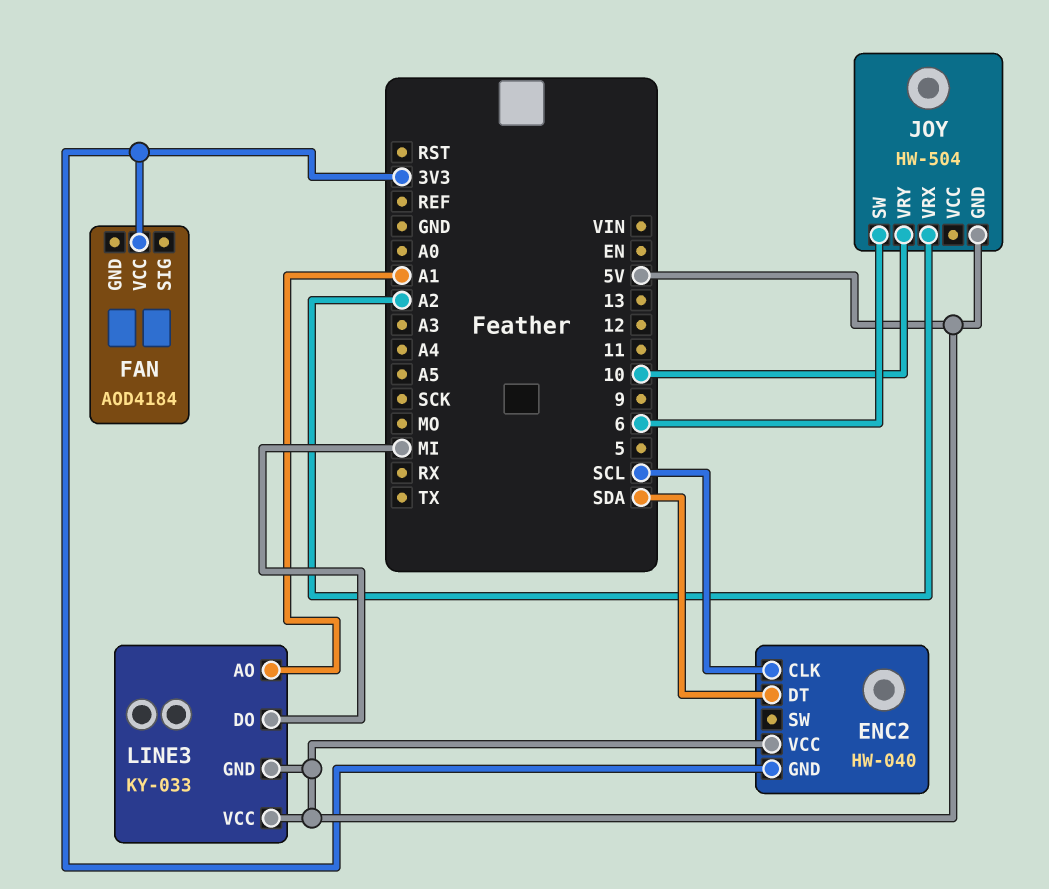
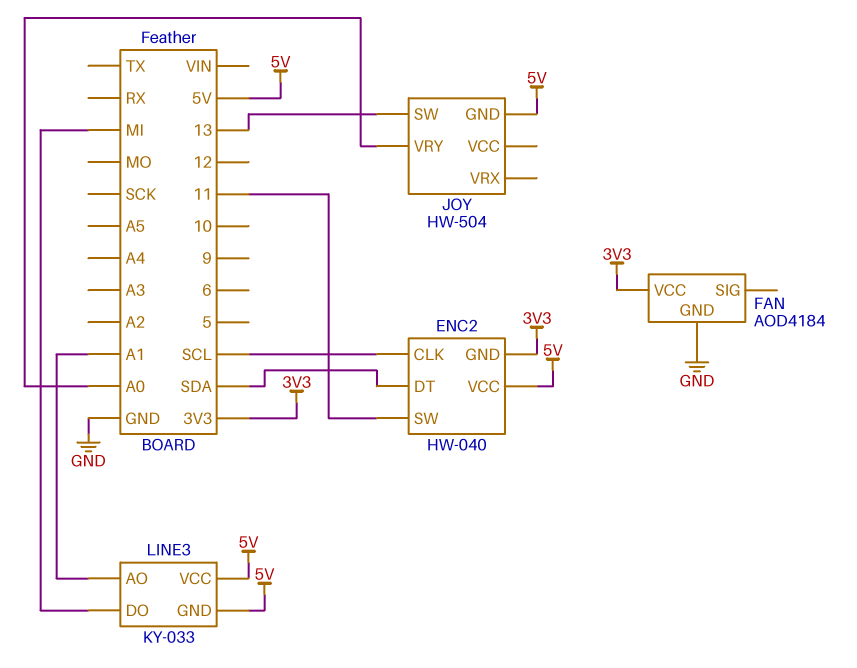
ENC2 pin SW: none -> 11
FAN pin GND: none -> GND
JOY pin SW: 6 -> 13
JOY pin VRX: A2 -> none
JOY pin VRY: 10 -> A0

